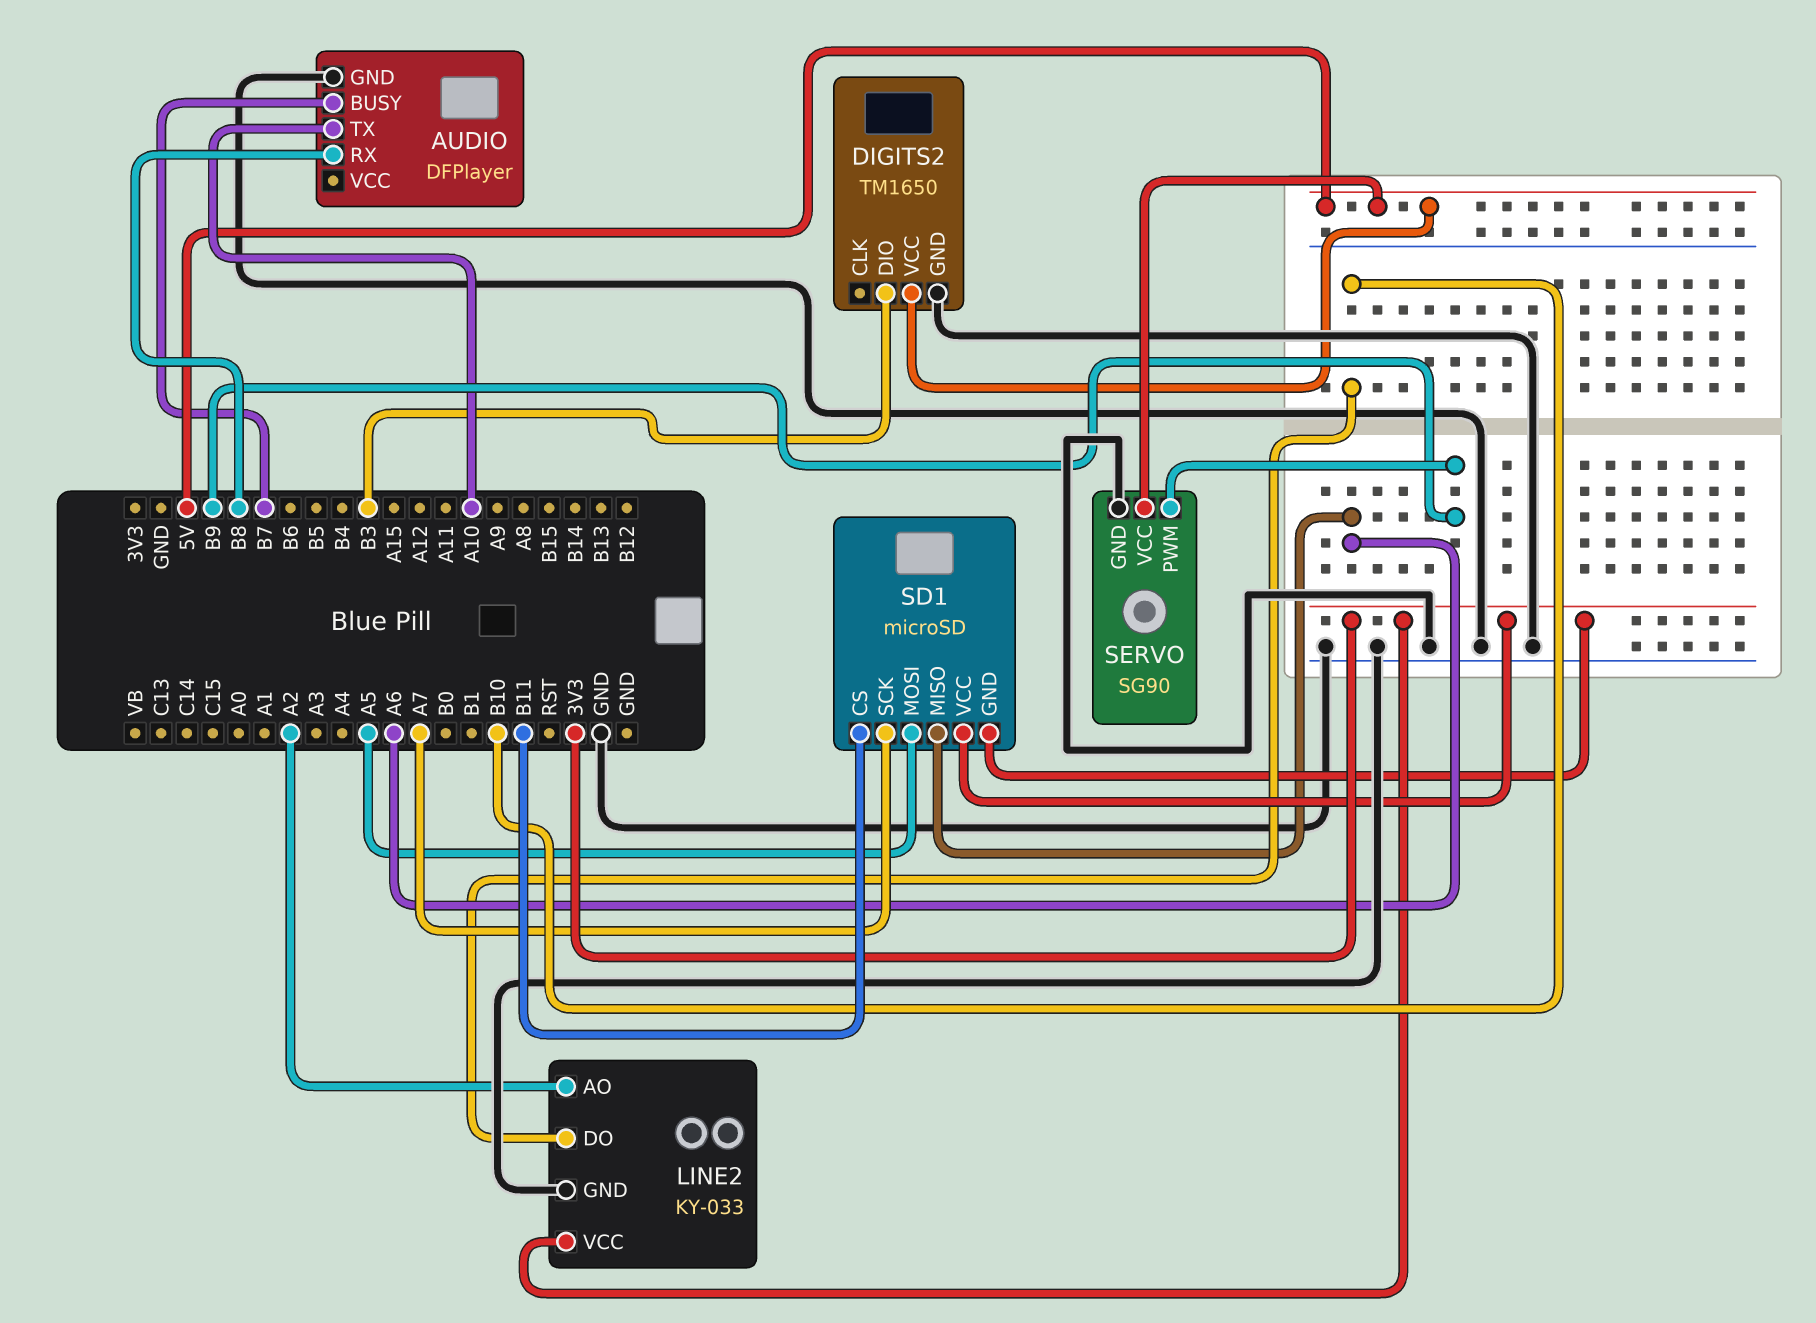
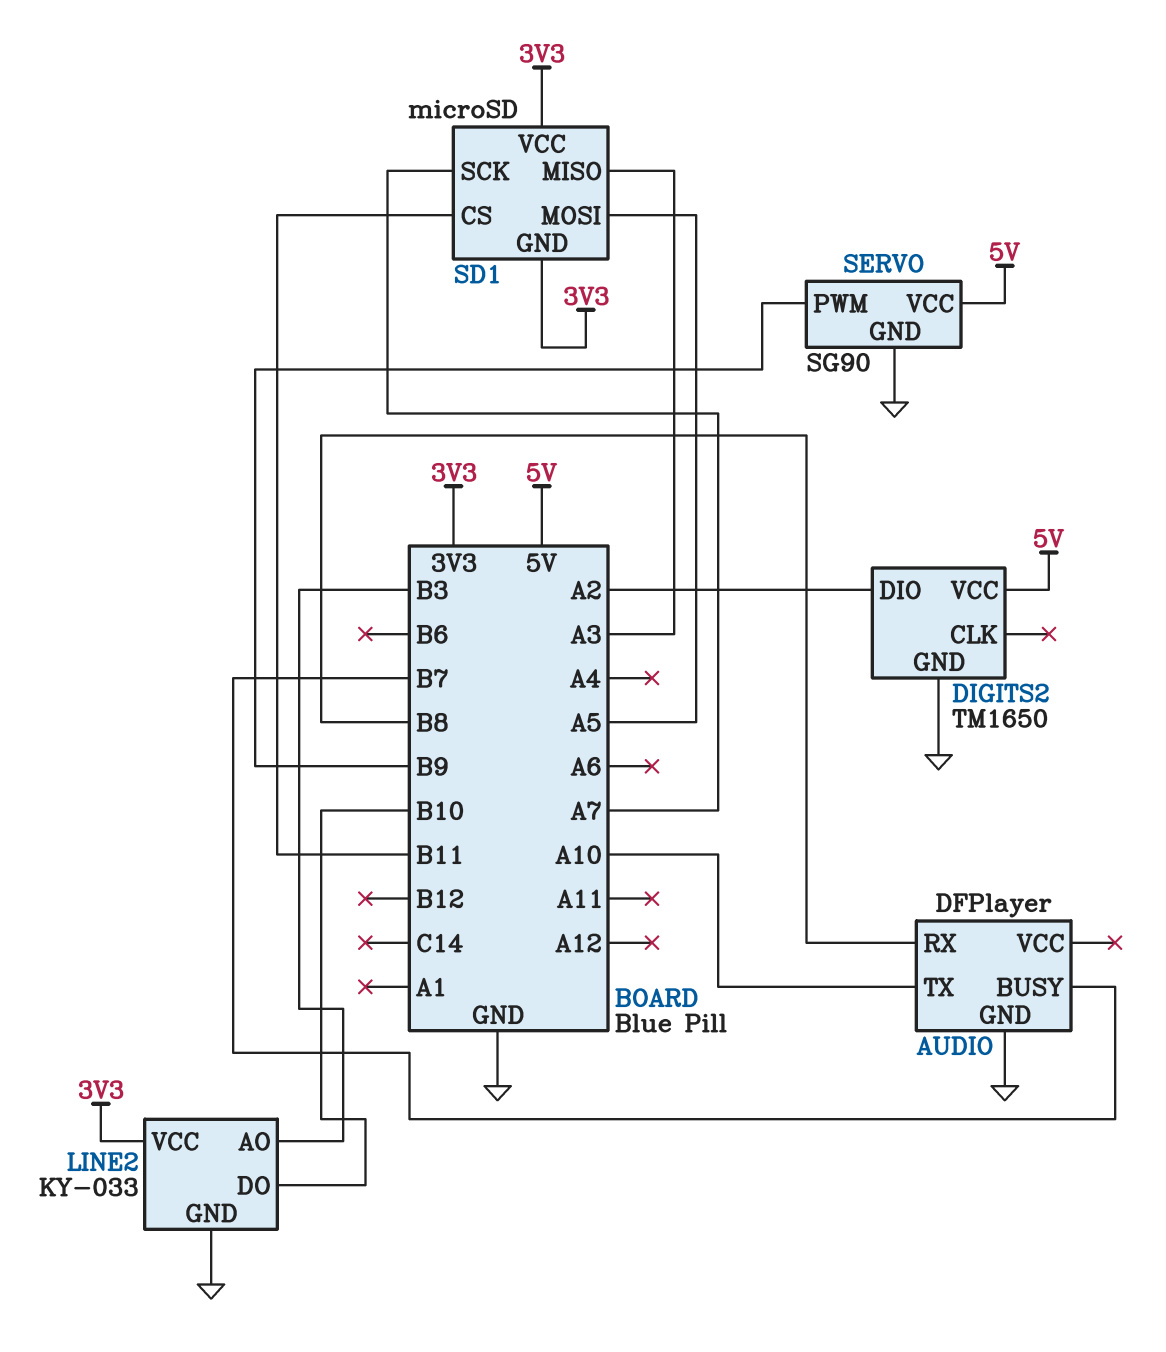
DIGITS2 pin DIO: B3 -> A2
LINE2 pin AO: A2 -> B3
SD1 pin MISO: A6 -> A3

